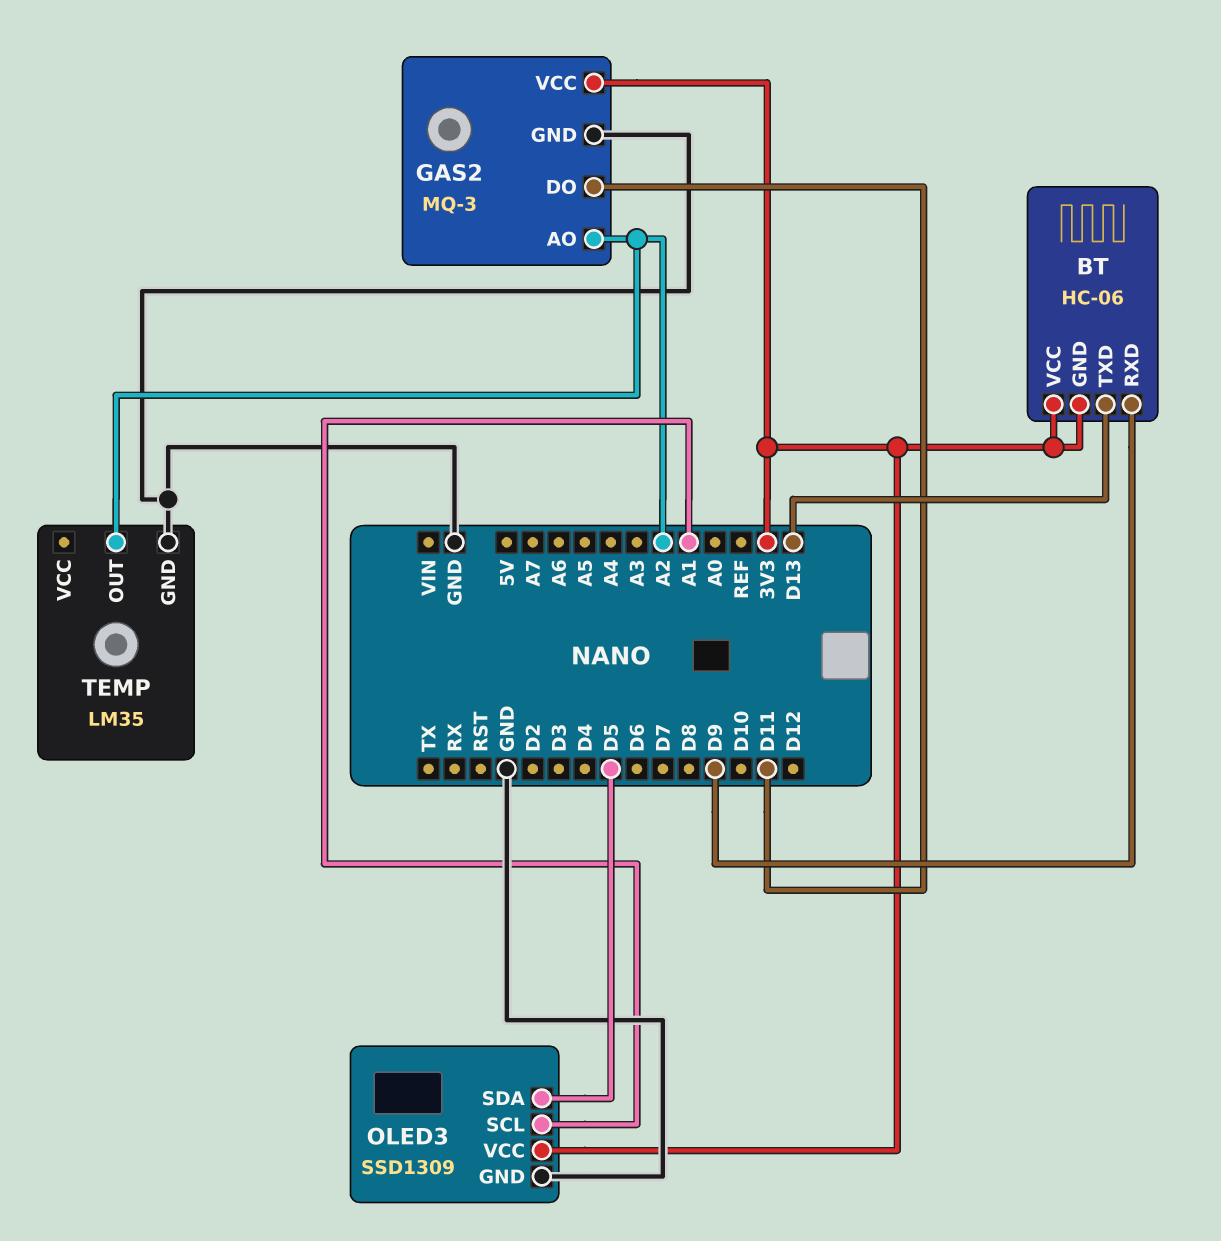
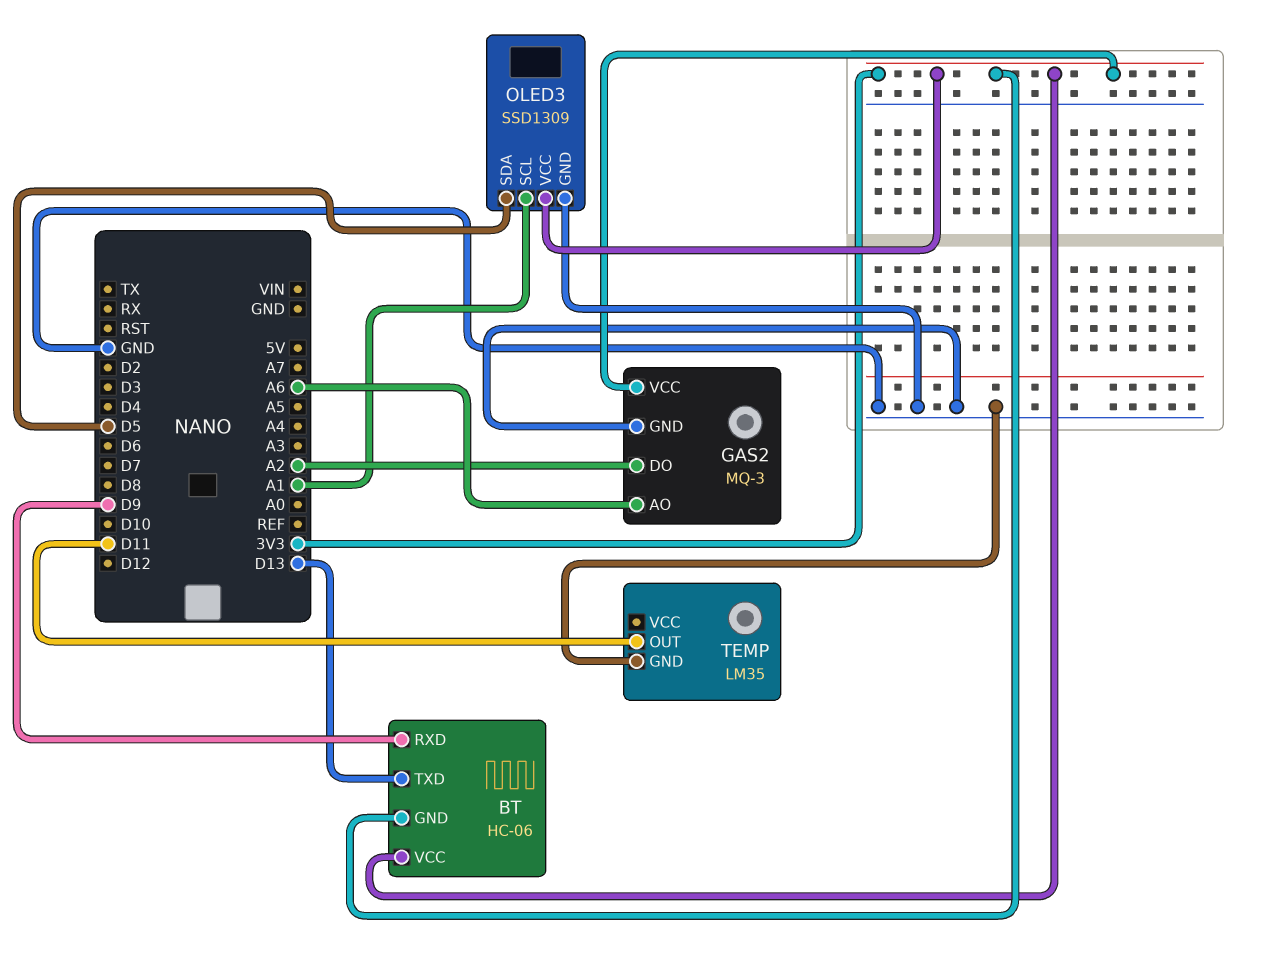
GAS2 pin AO: A2 -> A6
GAS2 pin DO: D11 -> A2
TEMP pin OUT: A2 -> D11

